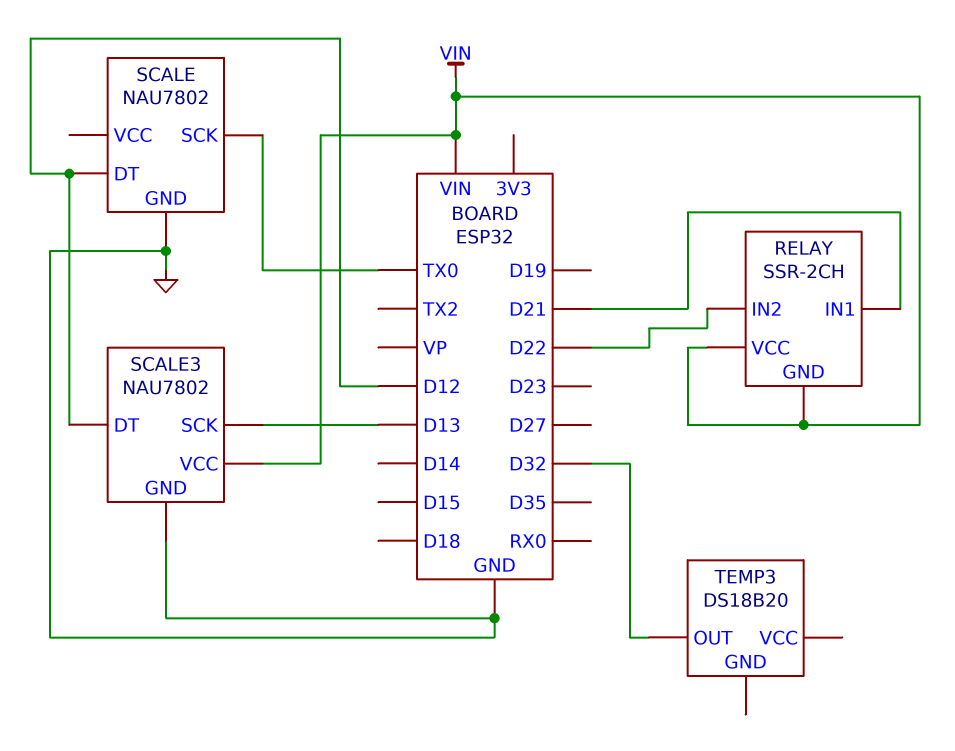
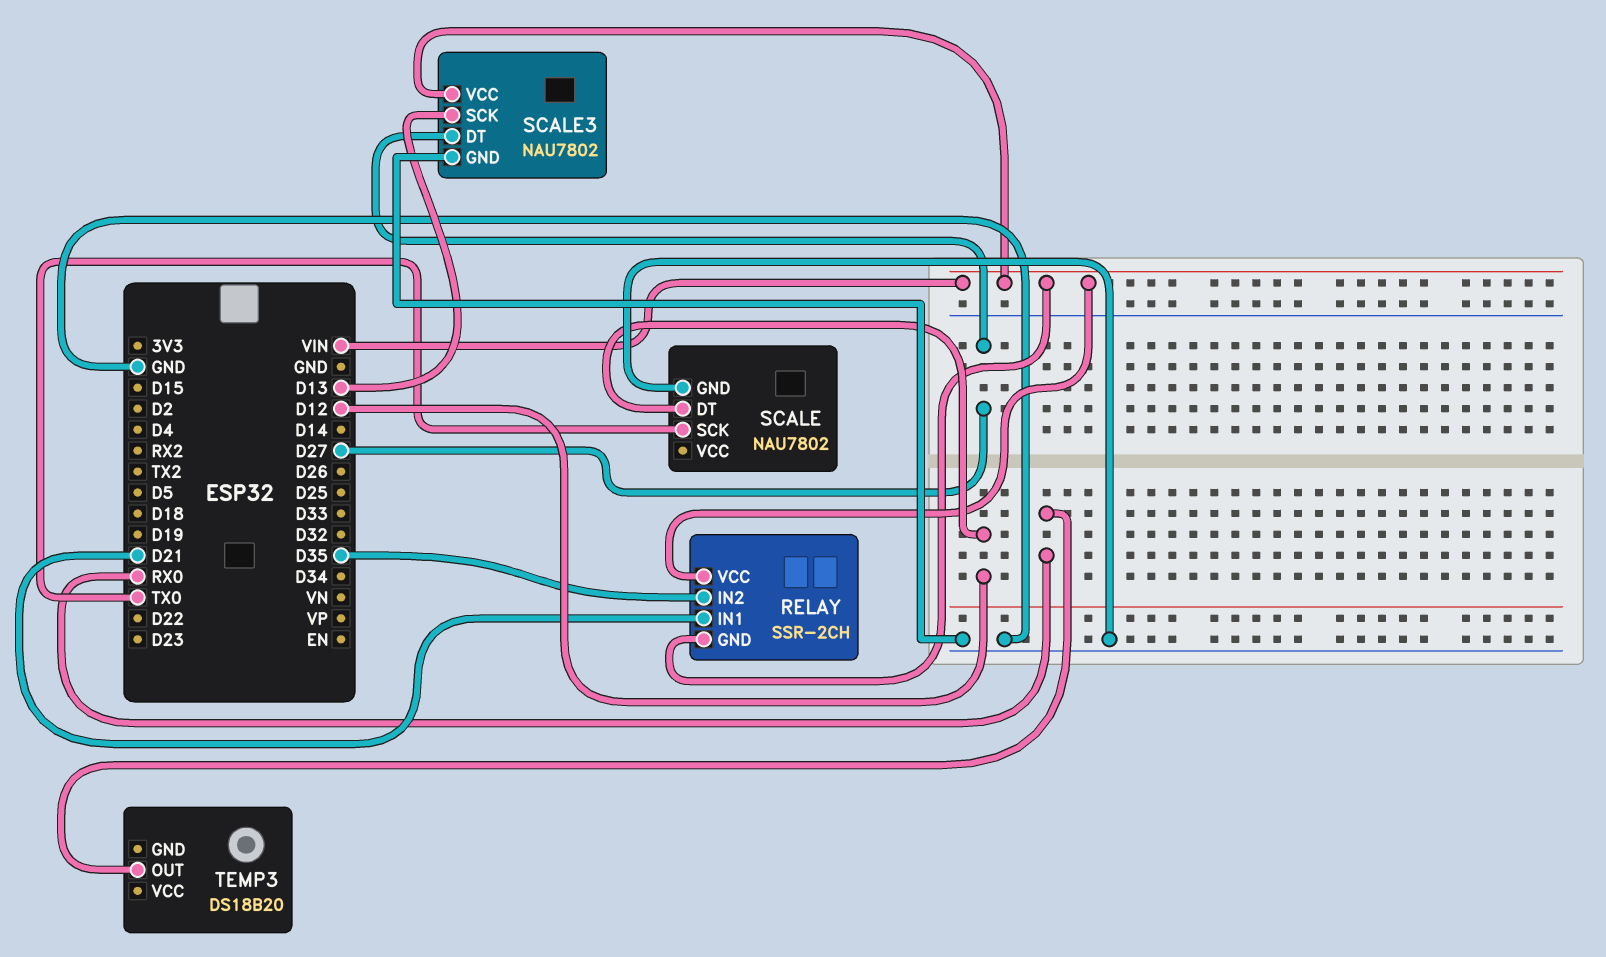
RELAY pin IN2: D22 -> D35
SCALE3 pin DT: D12 -> D27
TEMP3 pin OUT: D32 -> RX0

